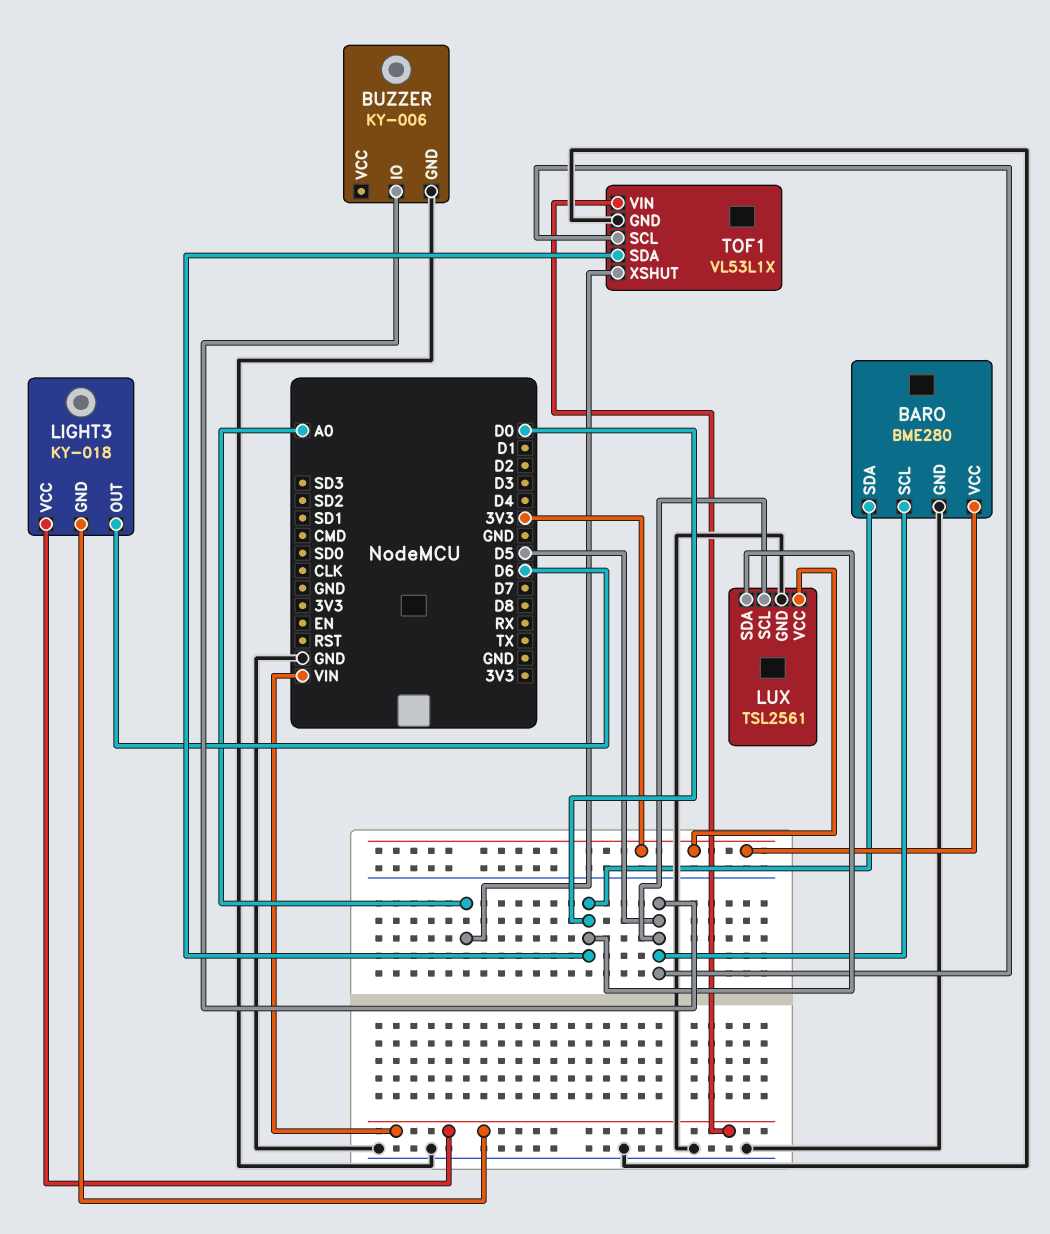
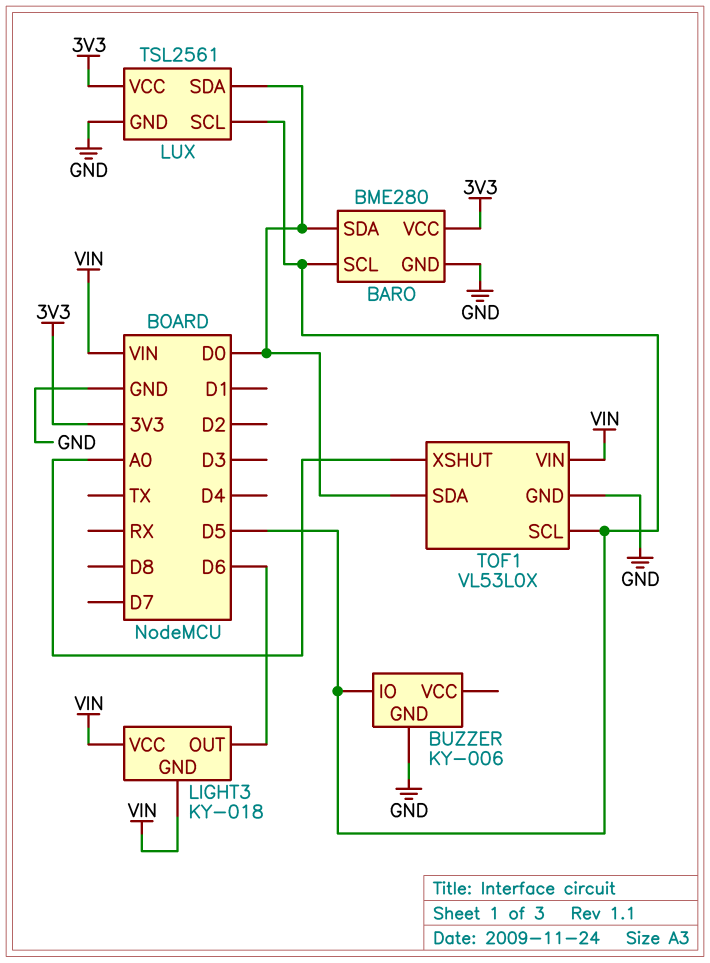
TOF1: VL53L1X -> VL53L0X

